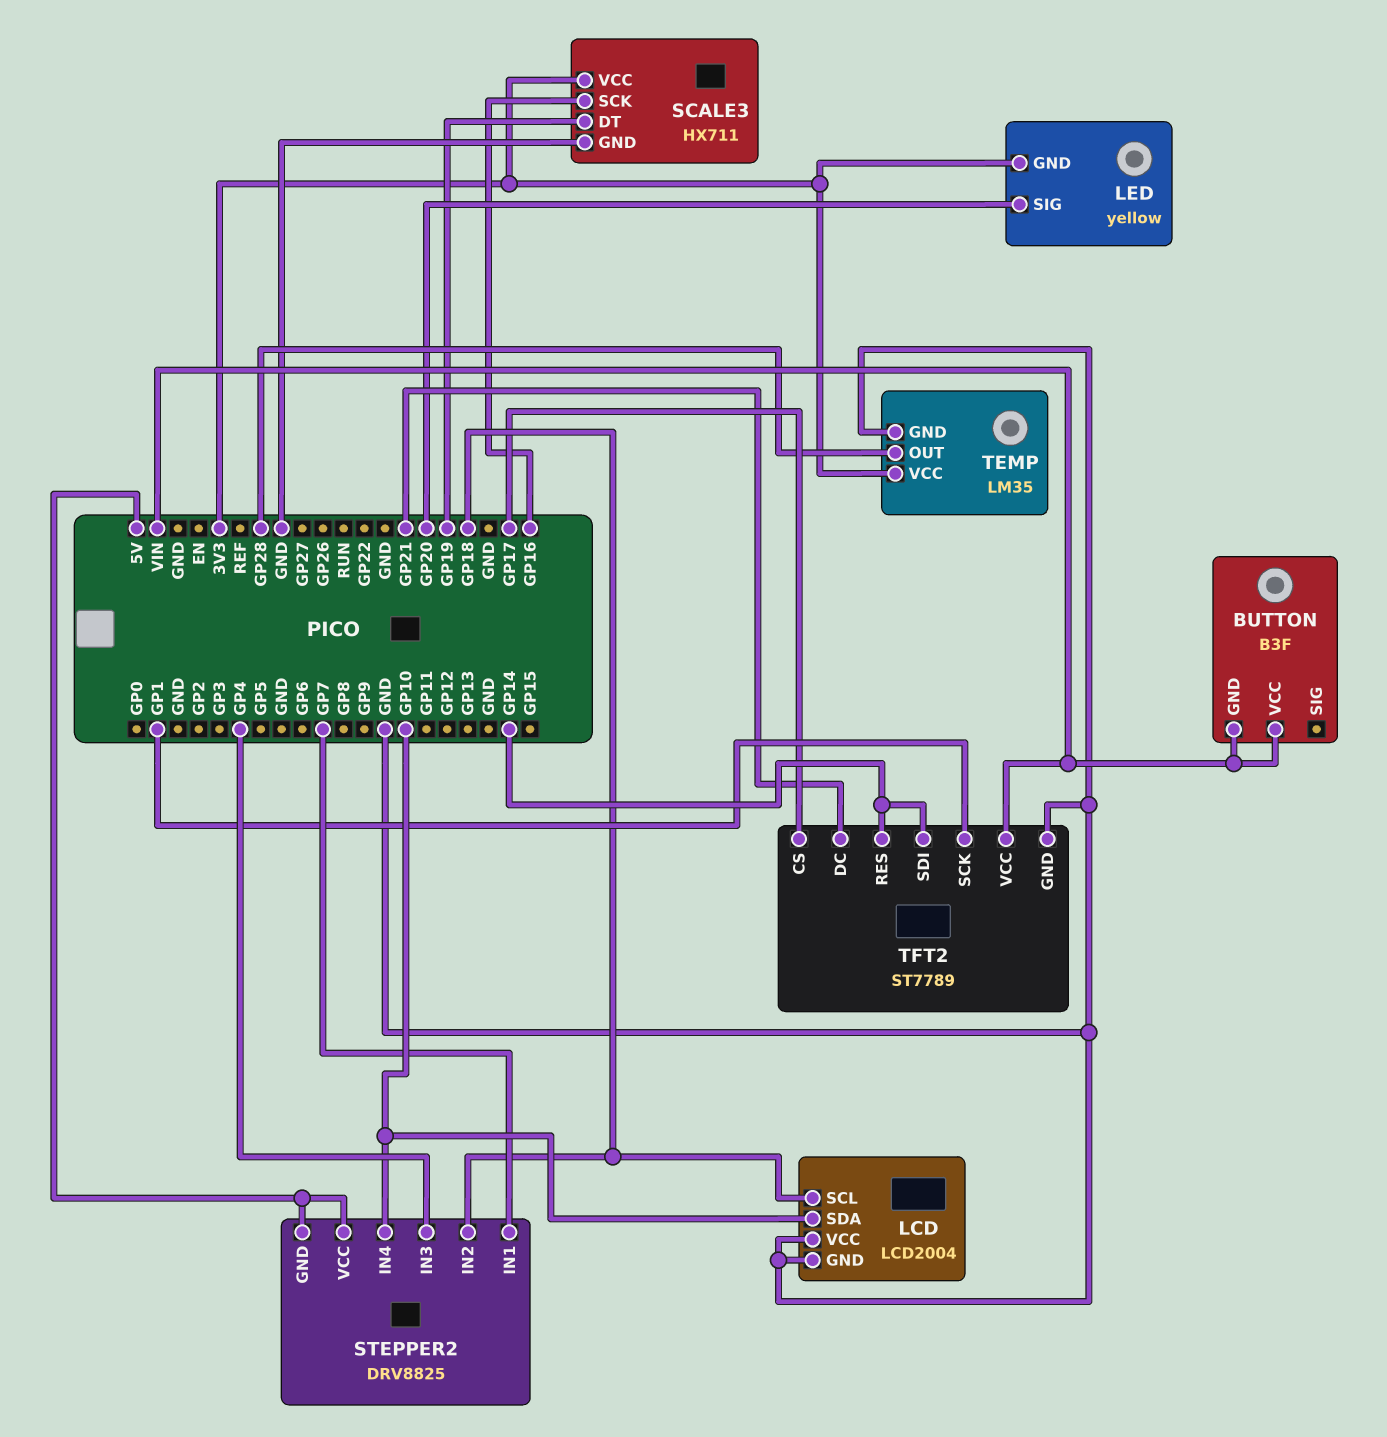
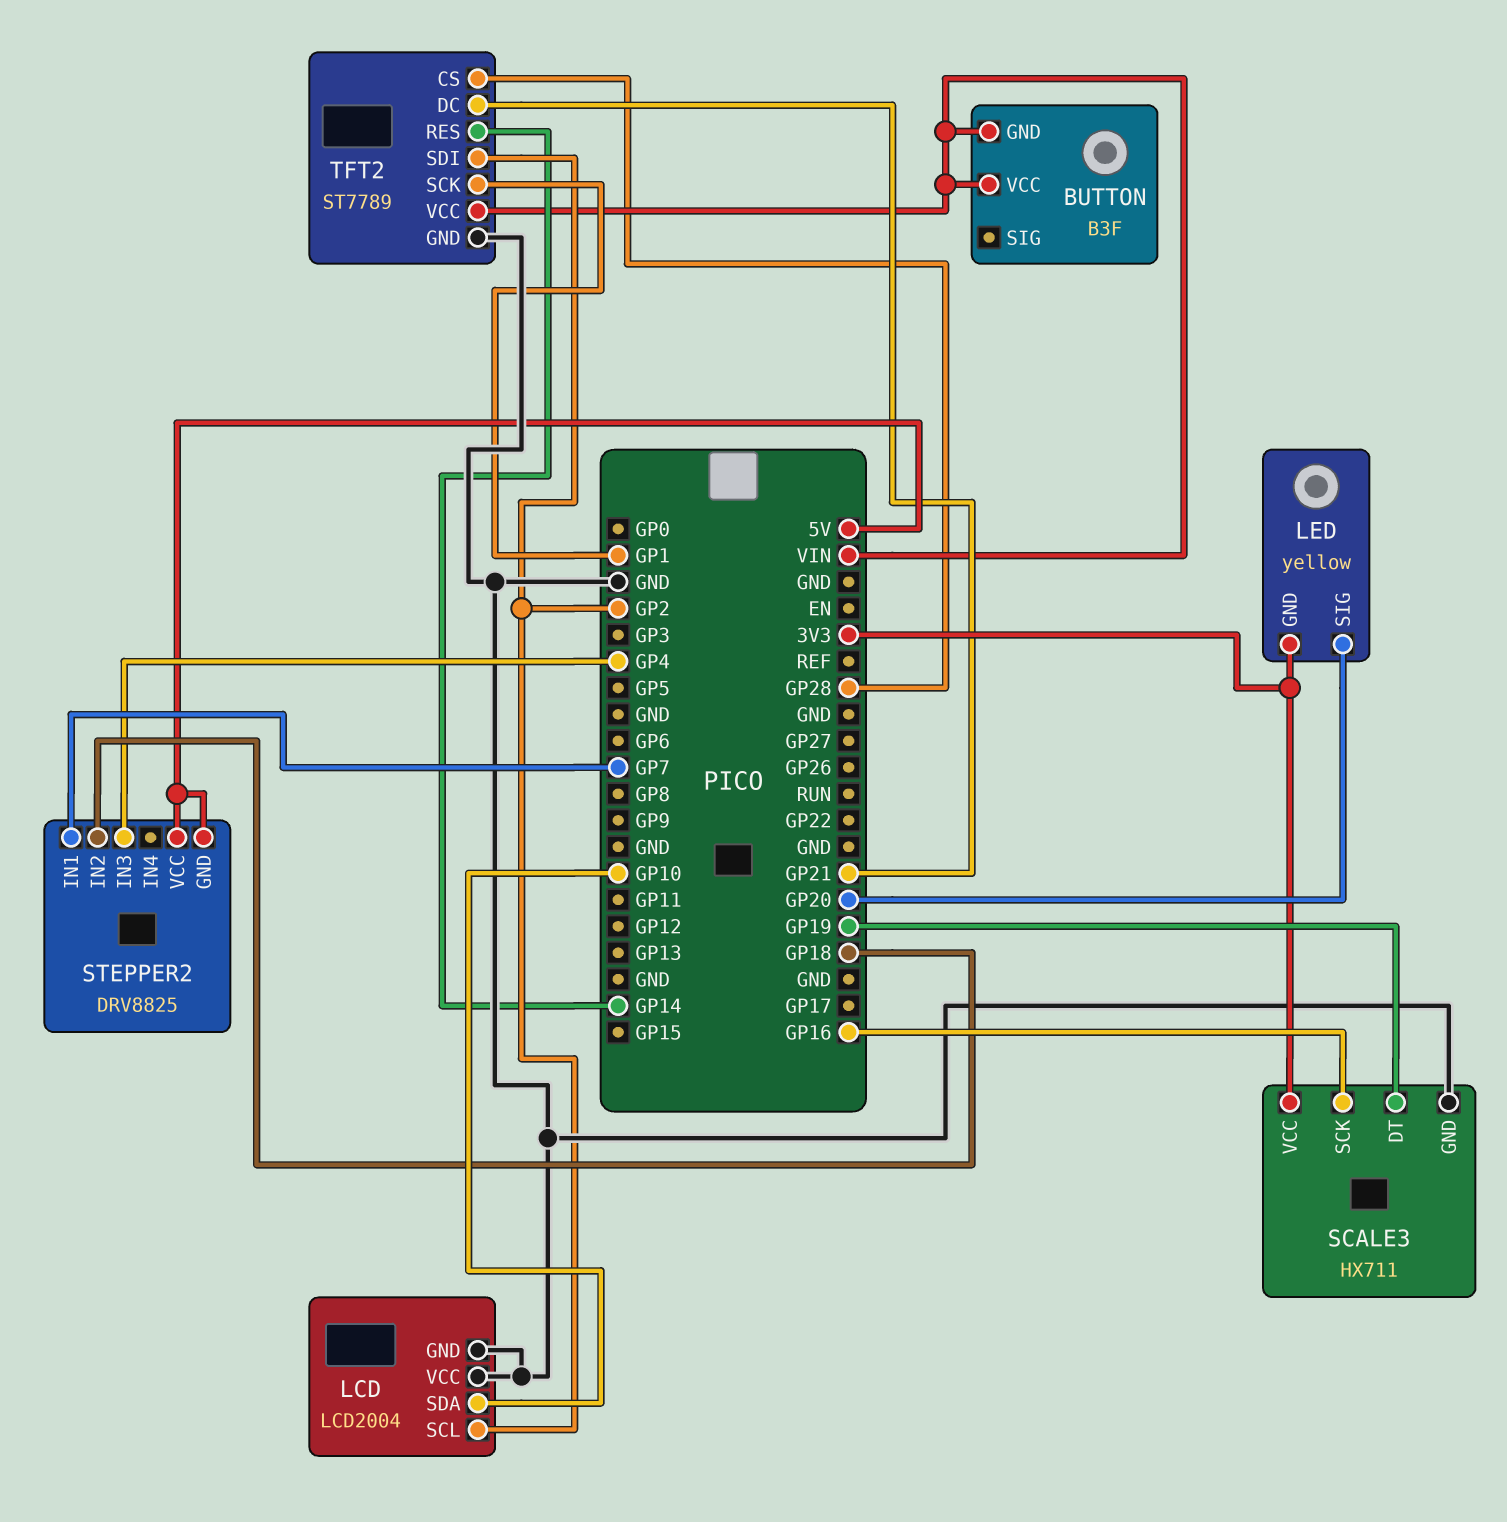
LCD pin SCL: GP18 -> GP2
STEPPER2 pin IN4: GP10 -> none
TEMP: LM35 -> none
TEMP pin GND: GND -> none
TEMP pin OUT: GP28 -> none
TEMP pin VCC: 3V3 -> none
TFT2 pin CS: GP17 -> GP28
TFT2 pin SDI: GP14 -> GP2

